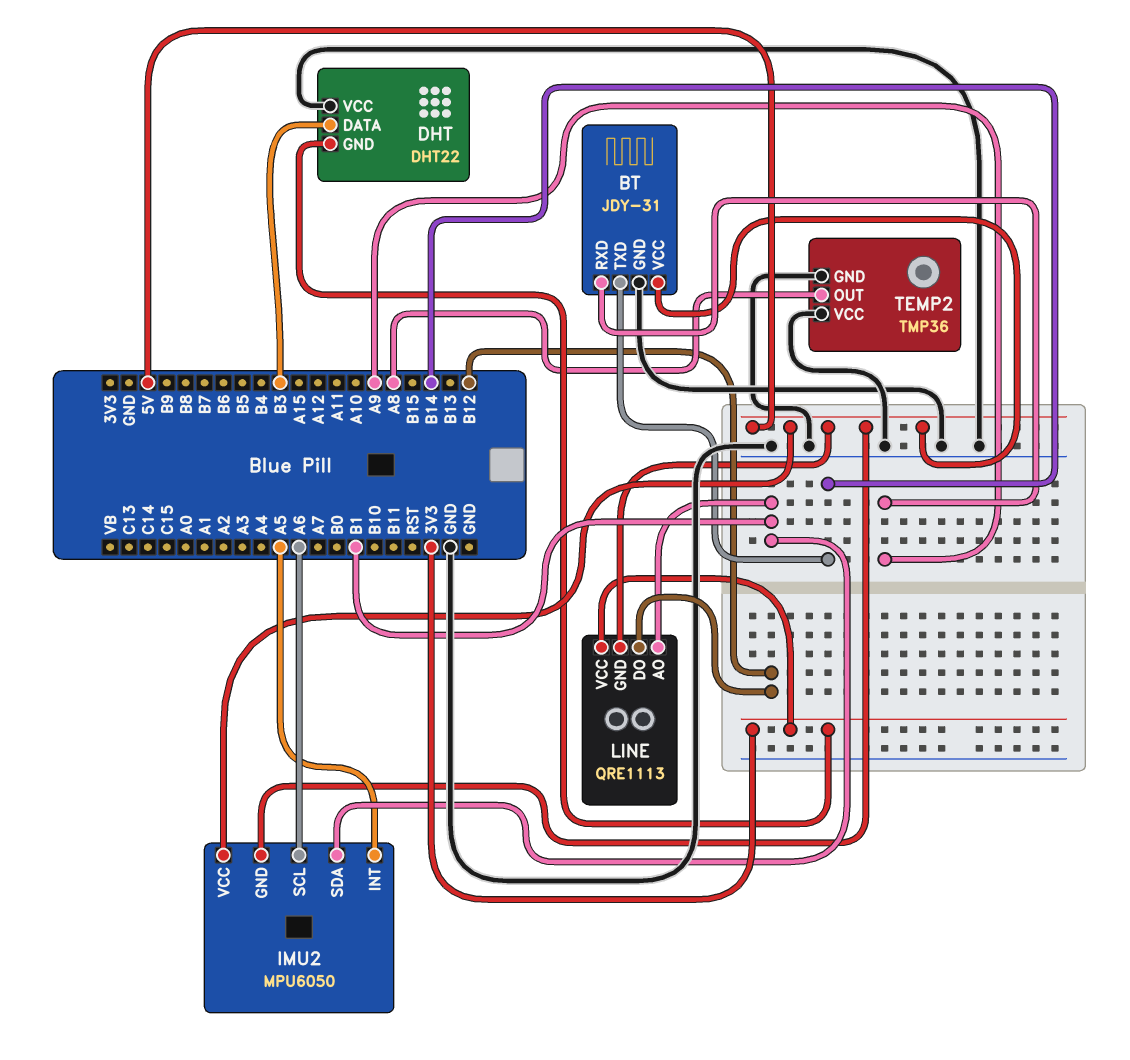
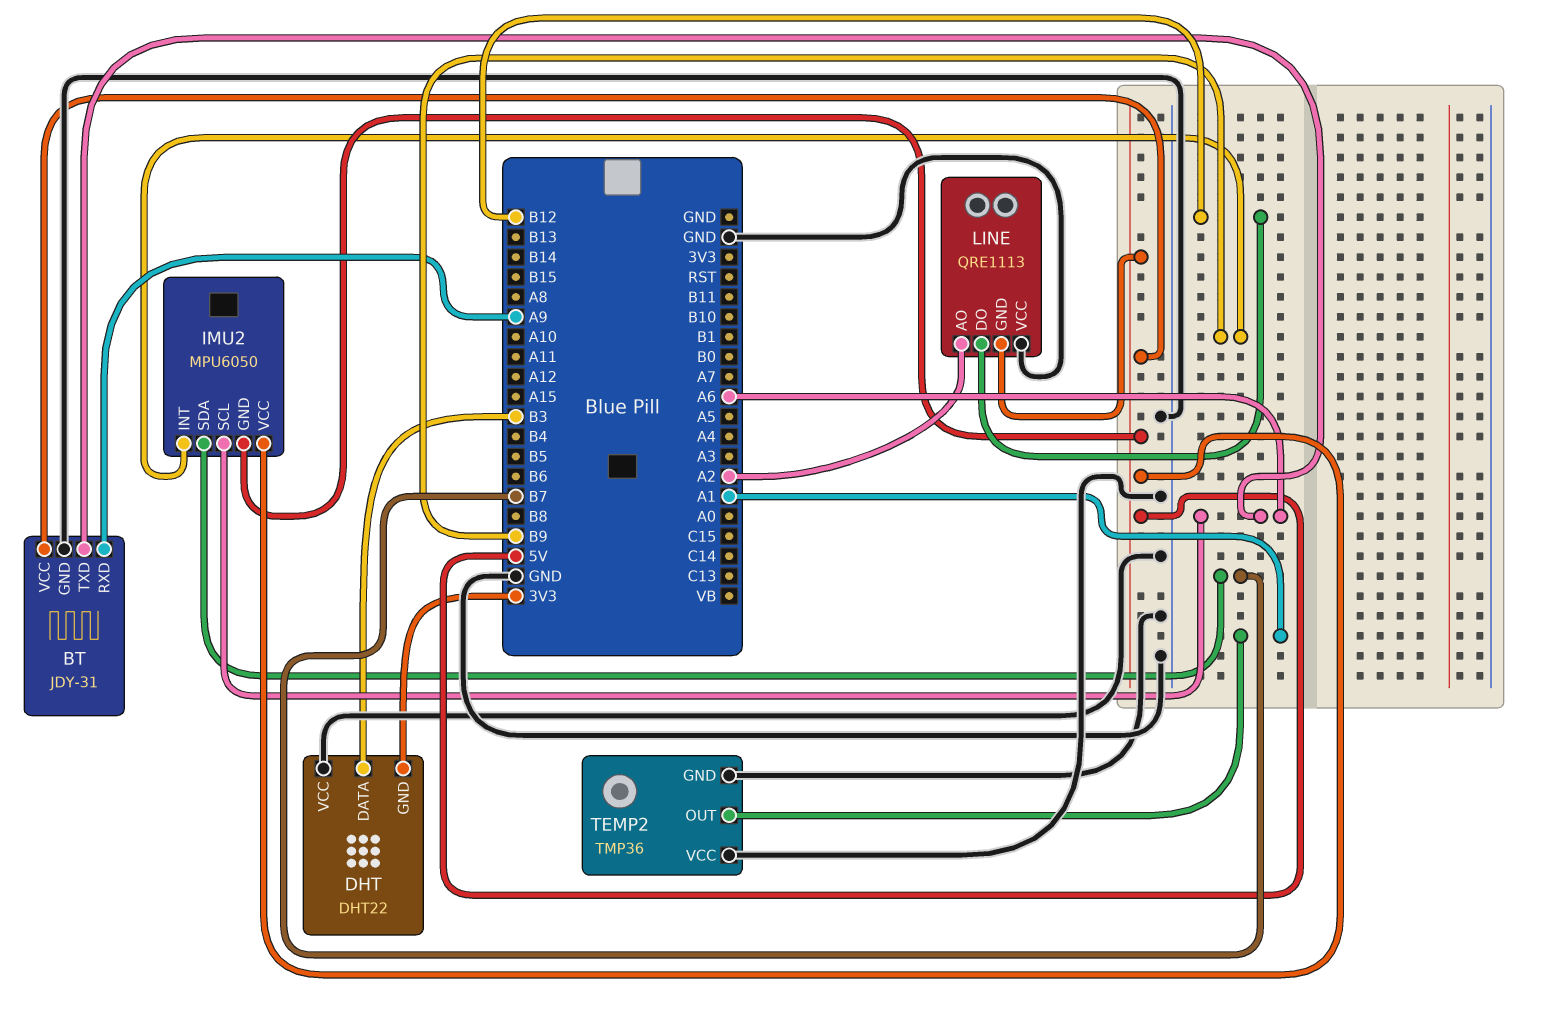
BT pin TXD: B14 -> A6
IMU2 pin INT: A5 -> B9
IMU2 pin SDA: B1 -> B7
LINE pin AO: B1 -> A2
LINE pin VCC: 3V3 -> GND
TEMP2 pin OUT: A8 -> A1

